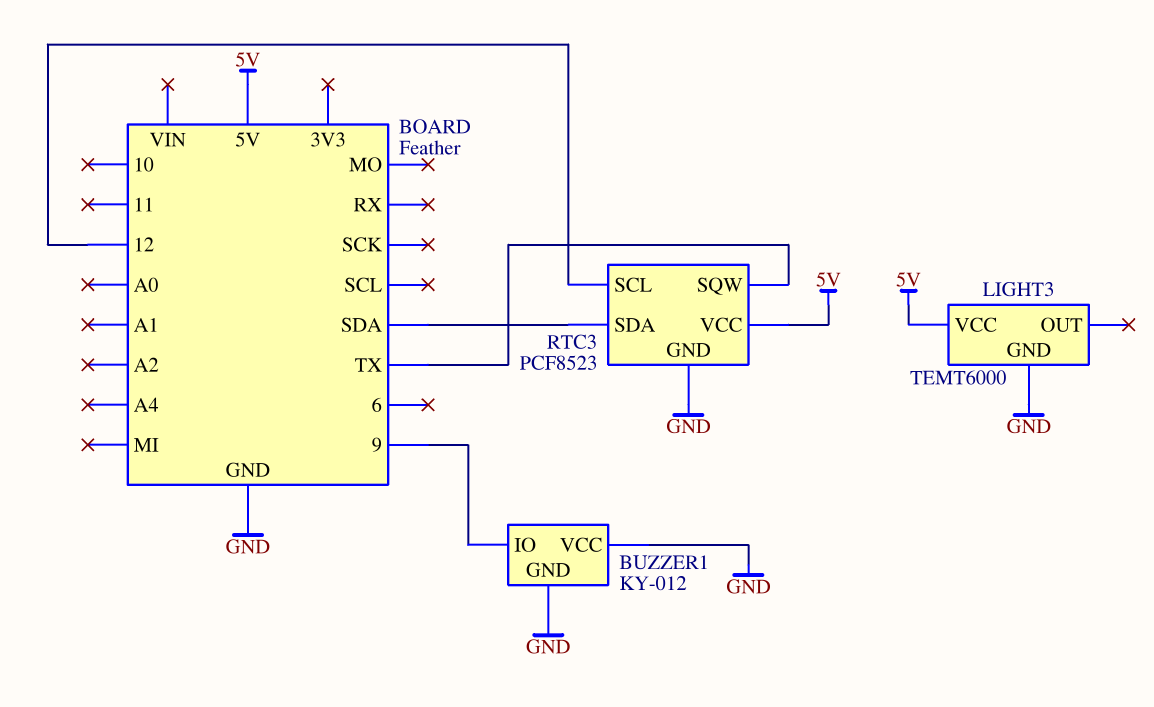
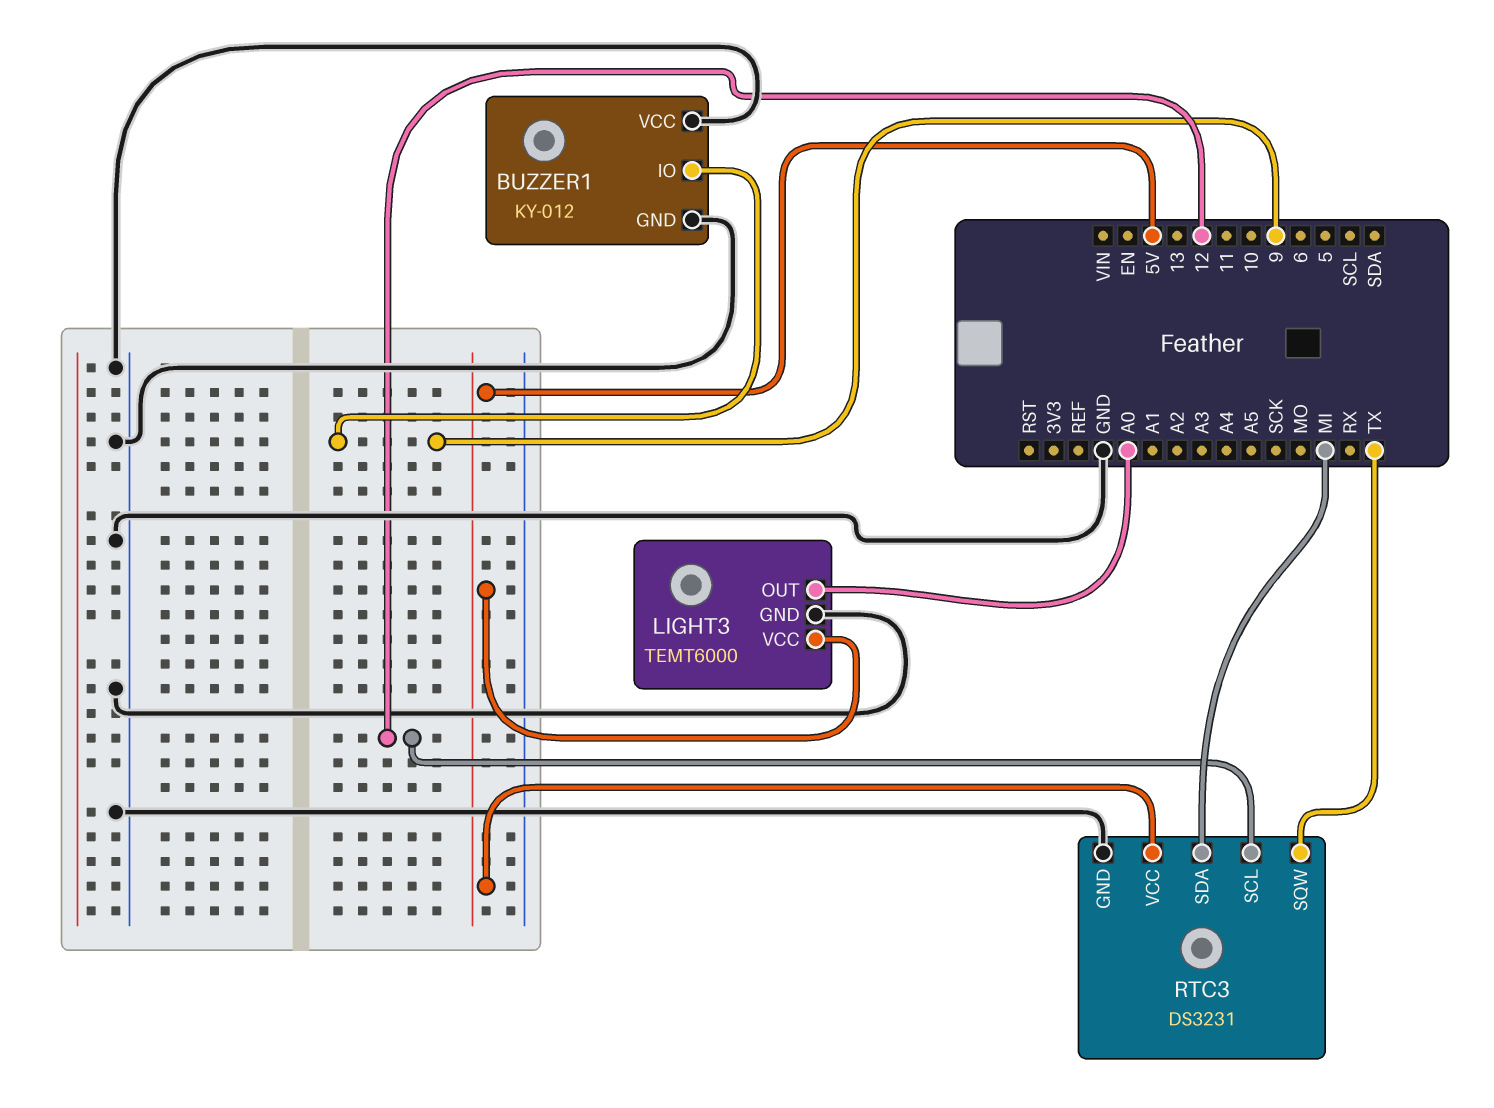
LIGHT3 pin OUT: none -> A0
RTC3: PCF8523 -> DS3231
RTC3 pin SDA: SDA -> MI

